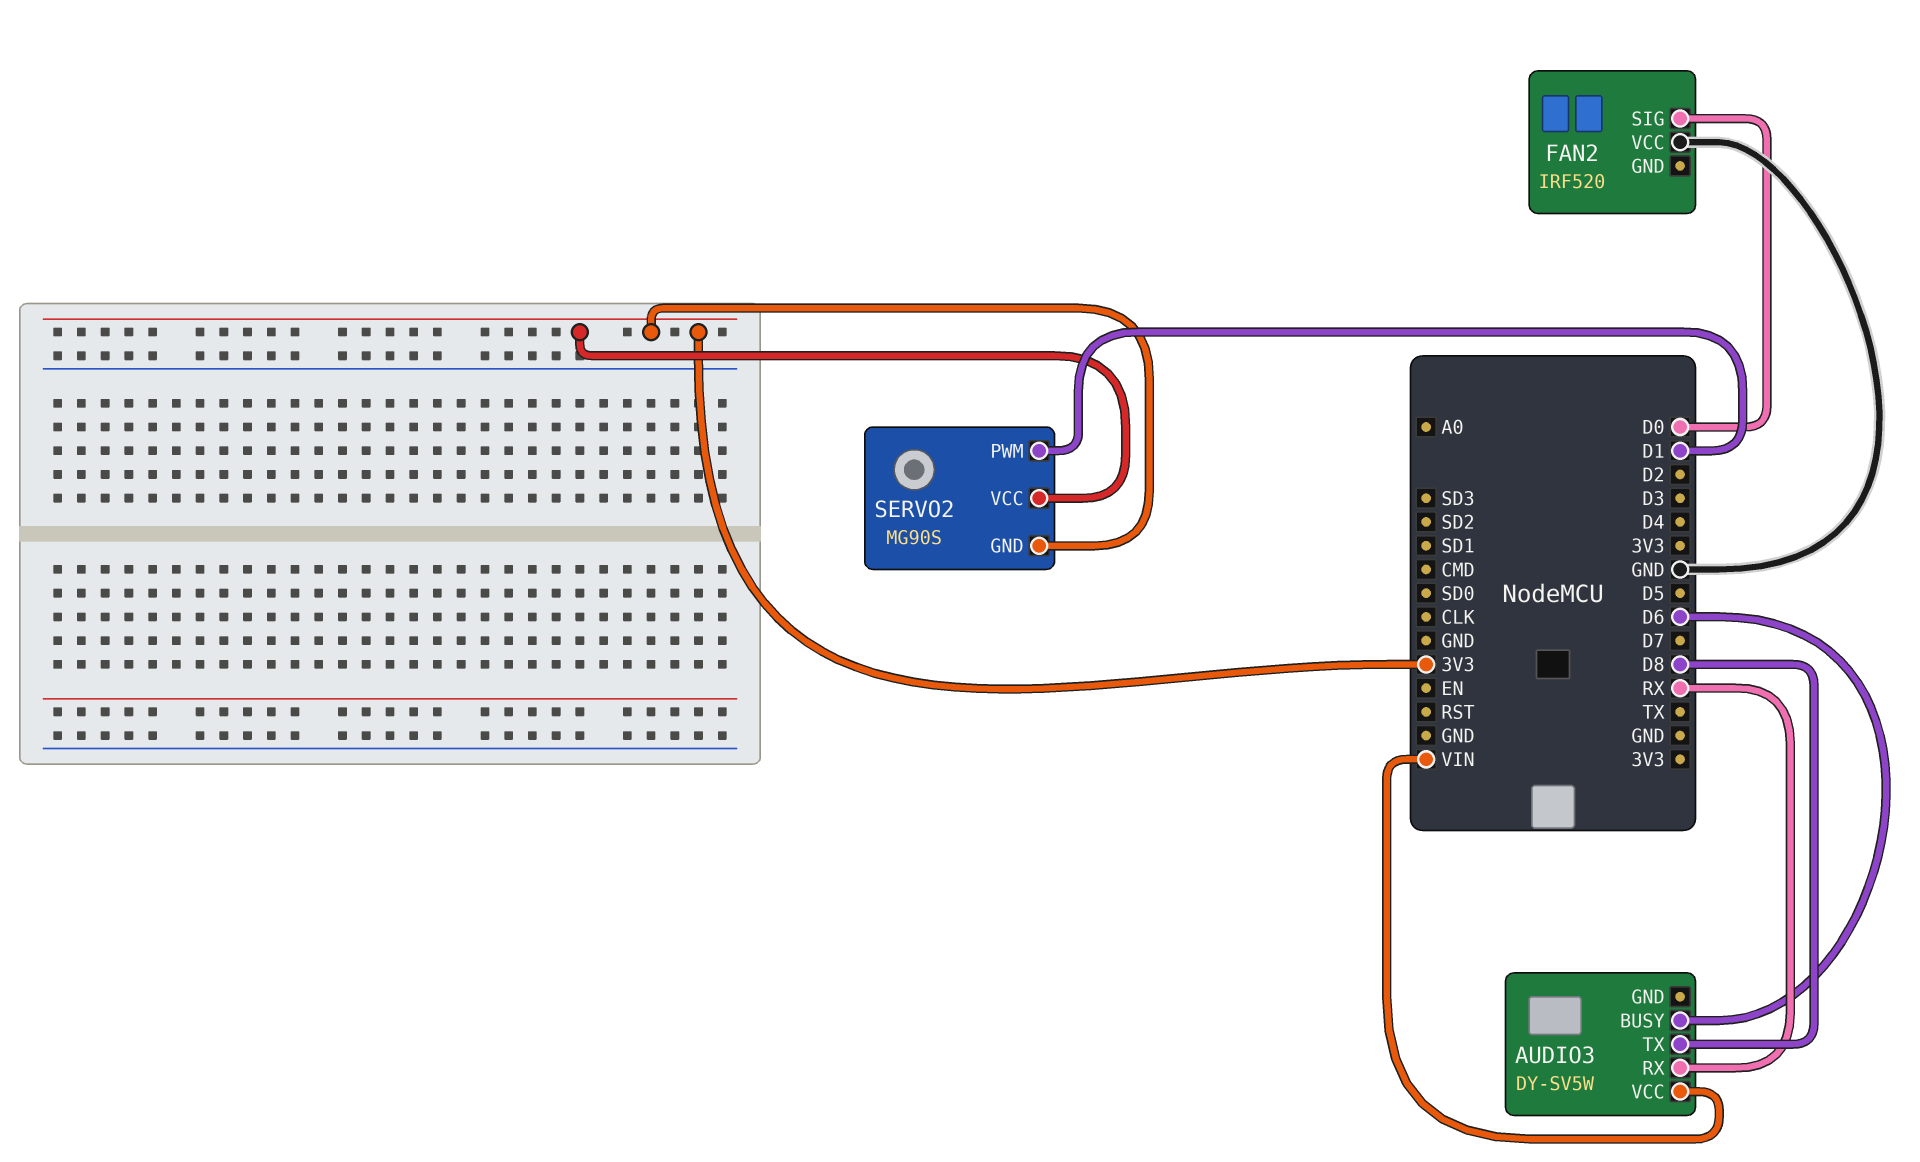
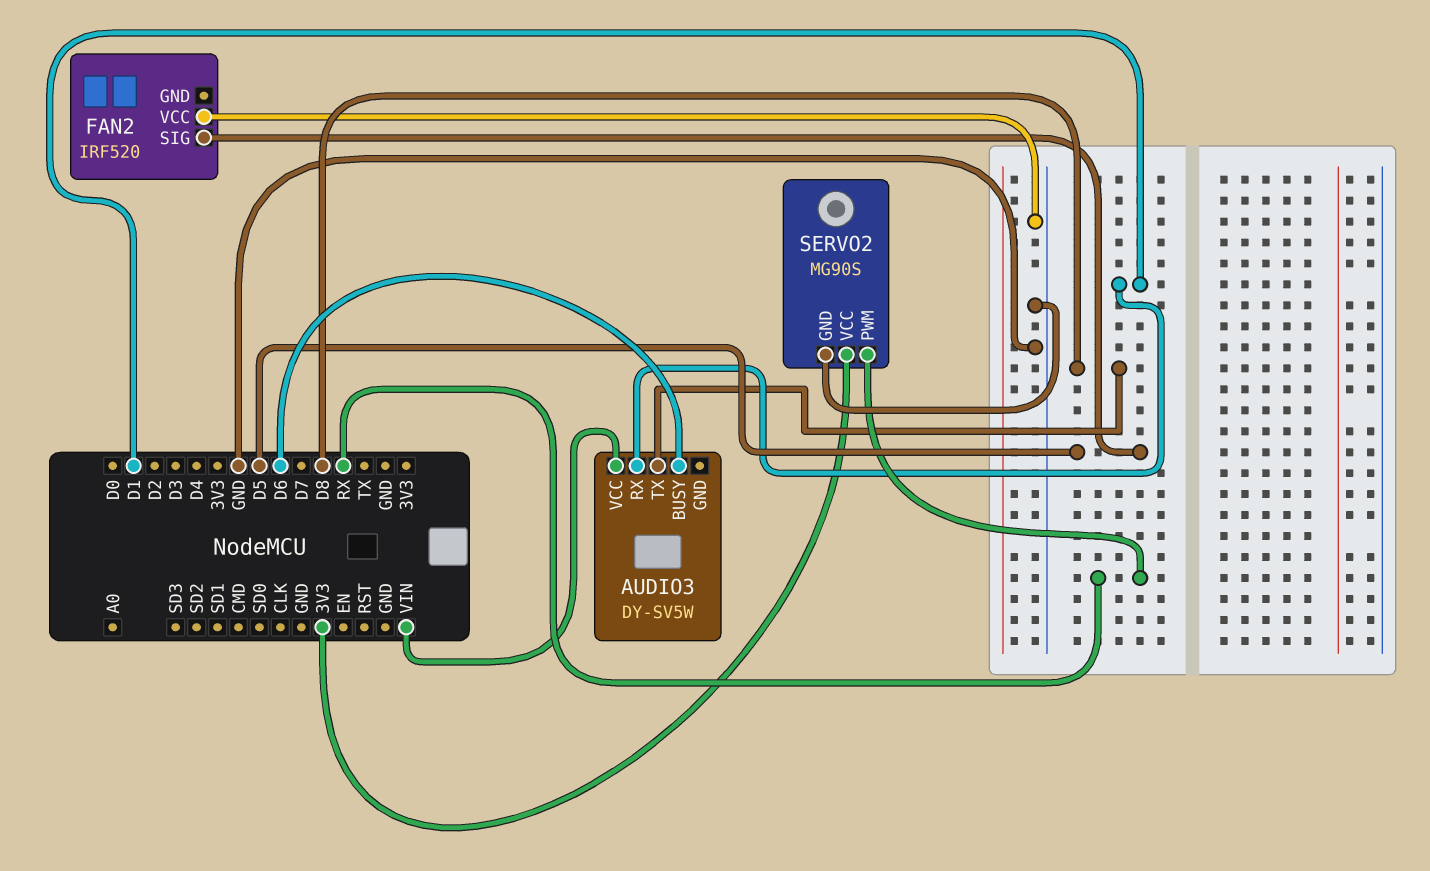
AUDIO3 pin RX: RX -> D1
FAN2 pin SIG: D0 -> D5
SERVO2 pin GND: 3V3 -> GND
SERVO2 pin PWM: D1 -> RX

